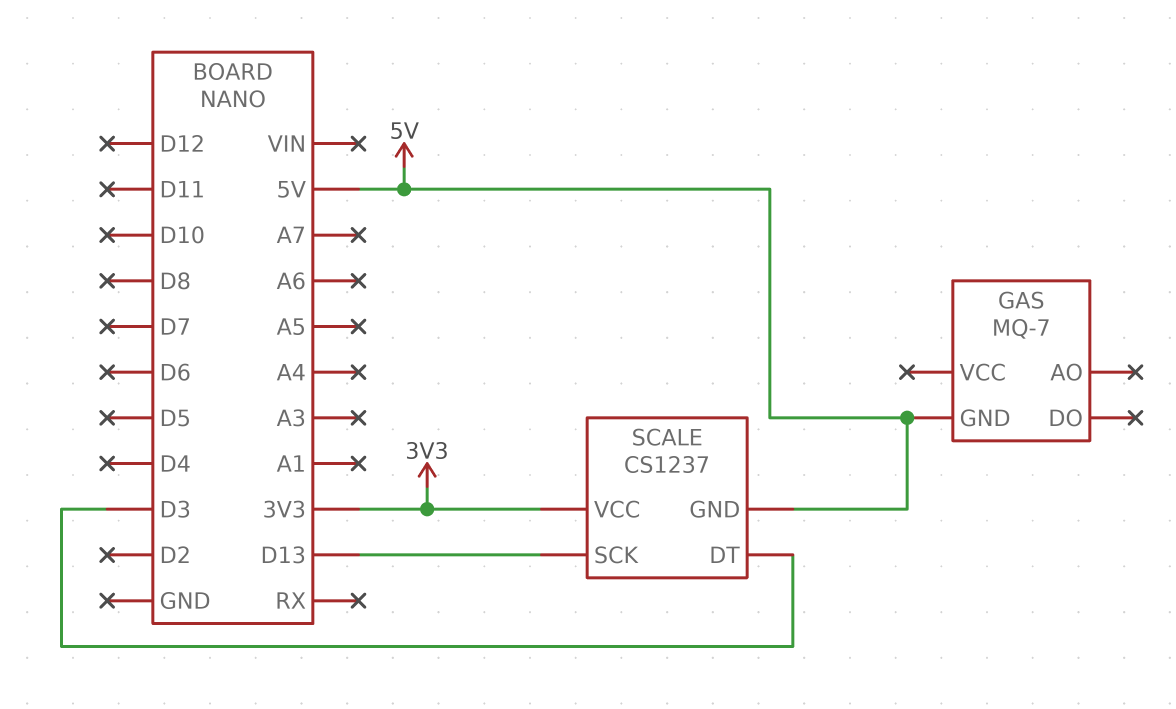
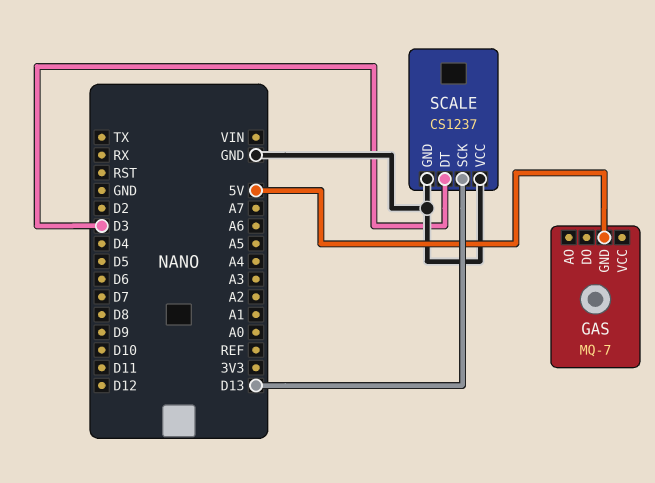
SCALE pin GND: 5V -> GND
SCALE pin VCC: 3V3 -> GND

